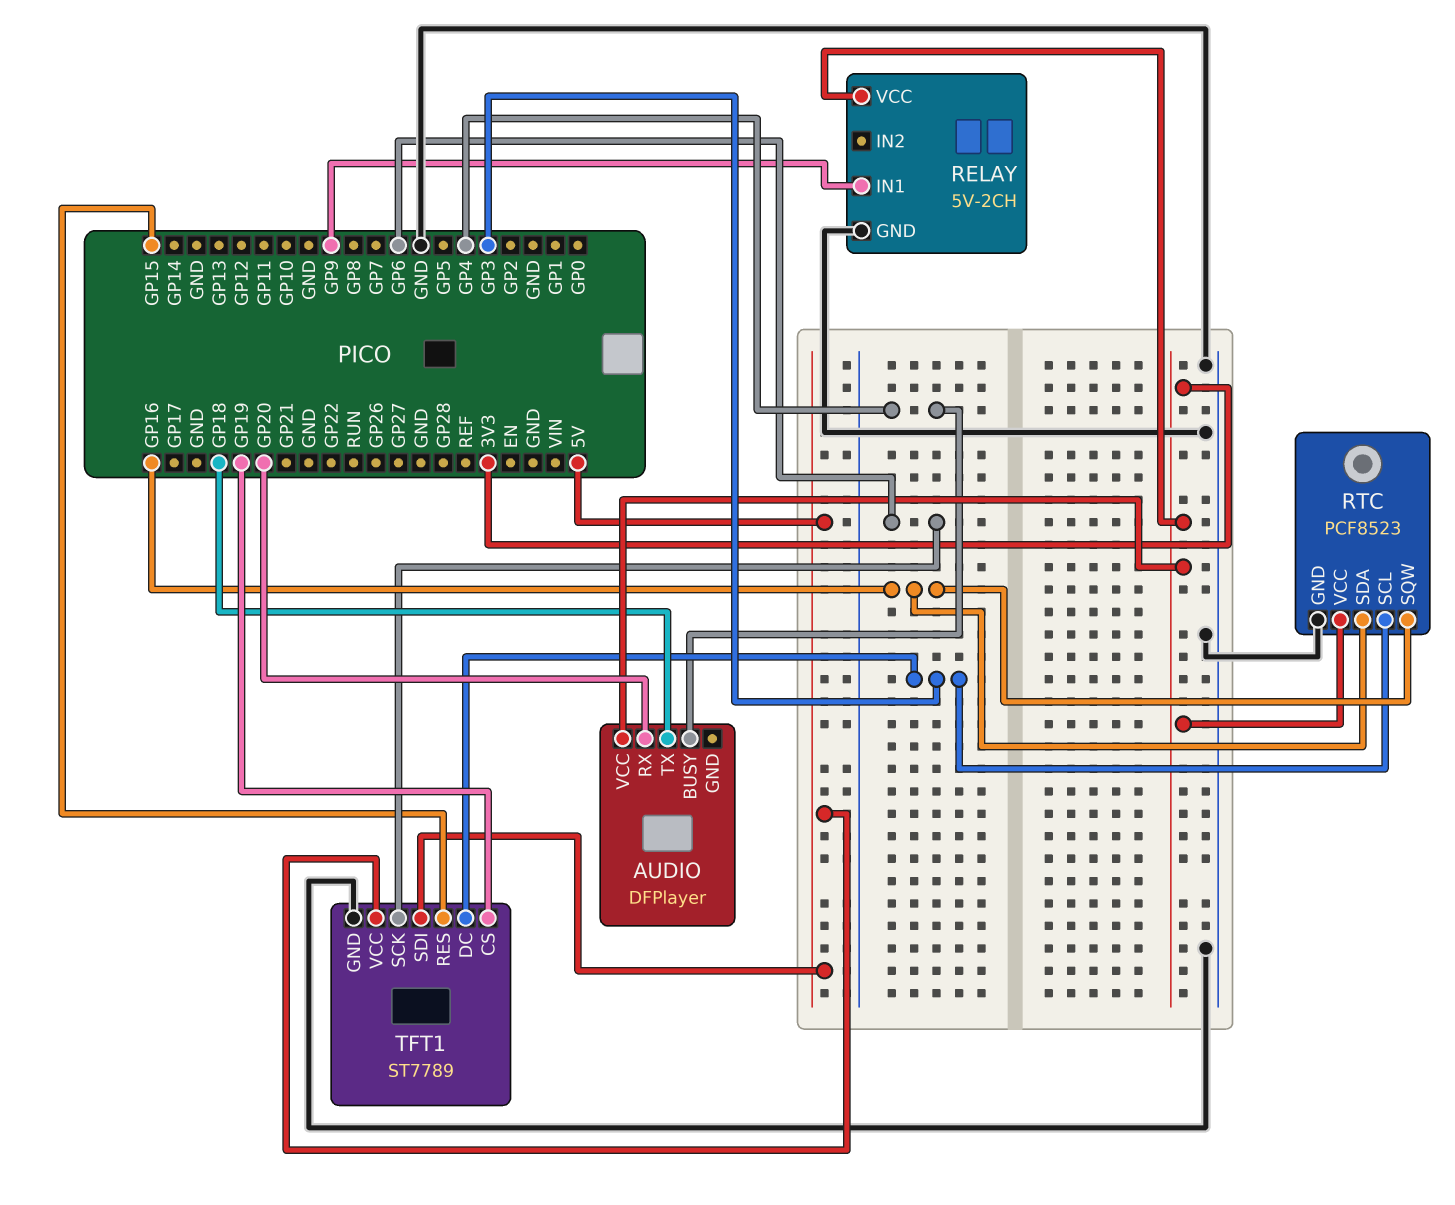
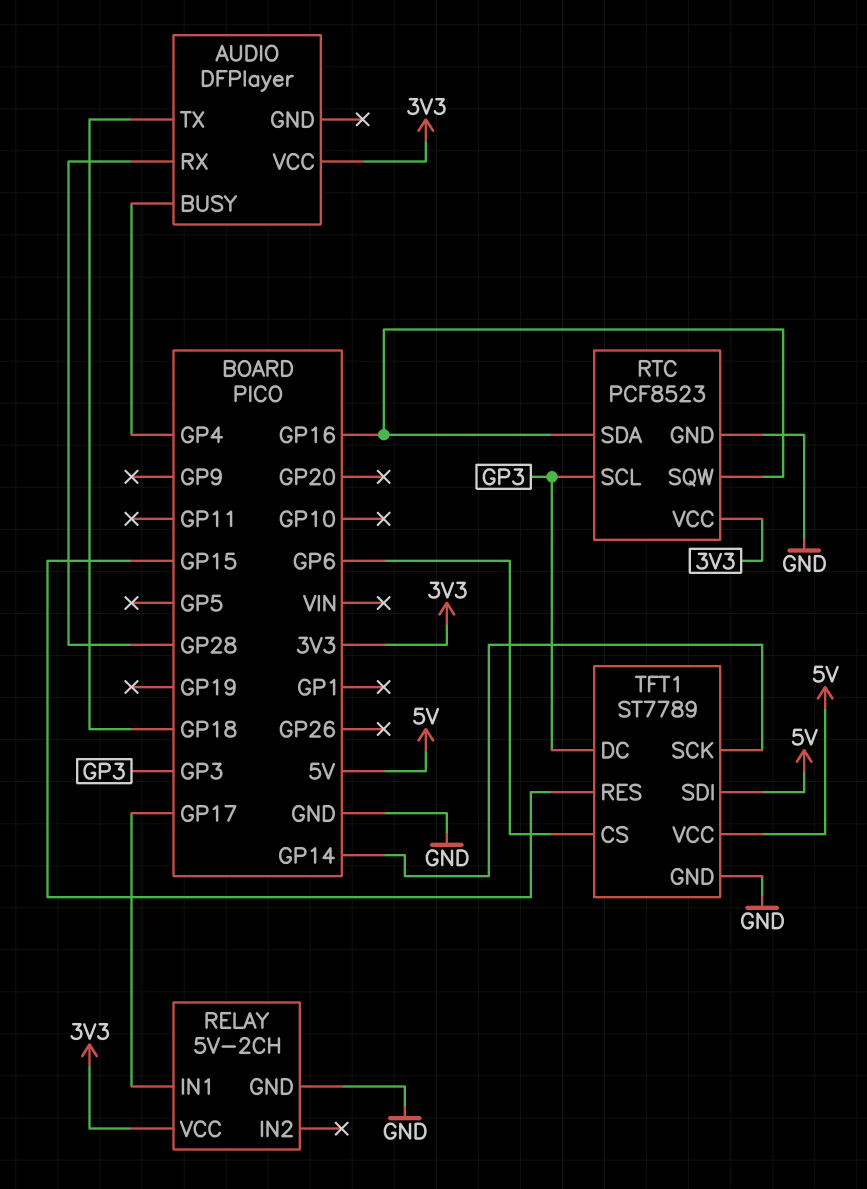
AUDIO pin RX: GP20 -> GP28
RELAY pin IN1: GP9 -> GP17
TFT1 pin CS: GP19 -> GP6
TFT1 pin SCK: GP6 -> GP14

